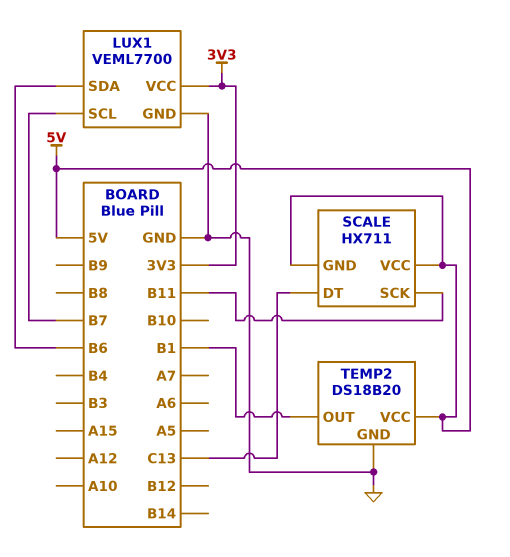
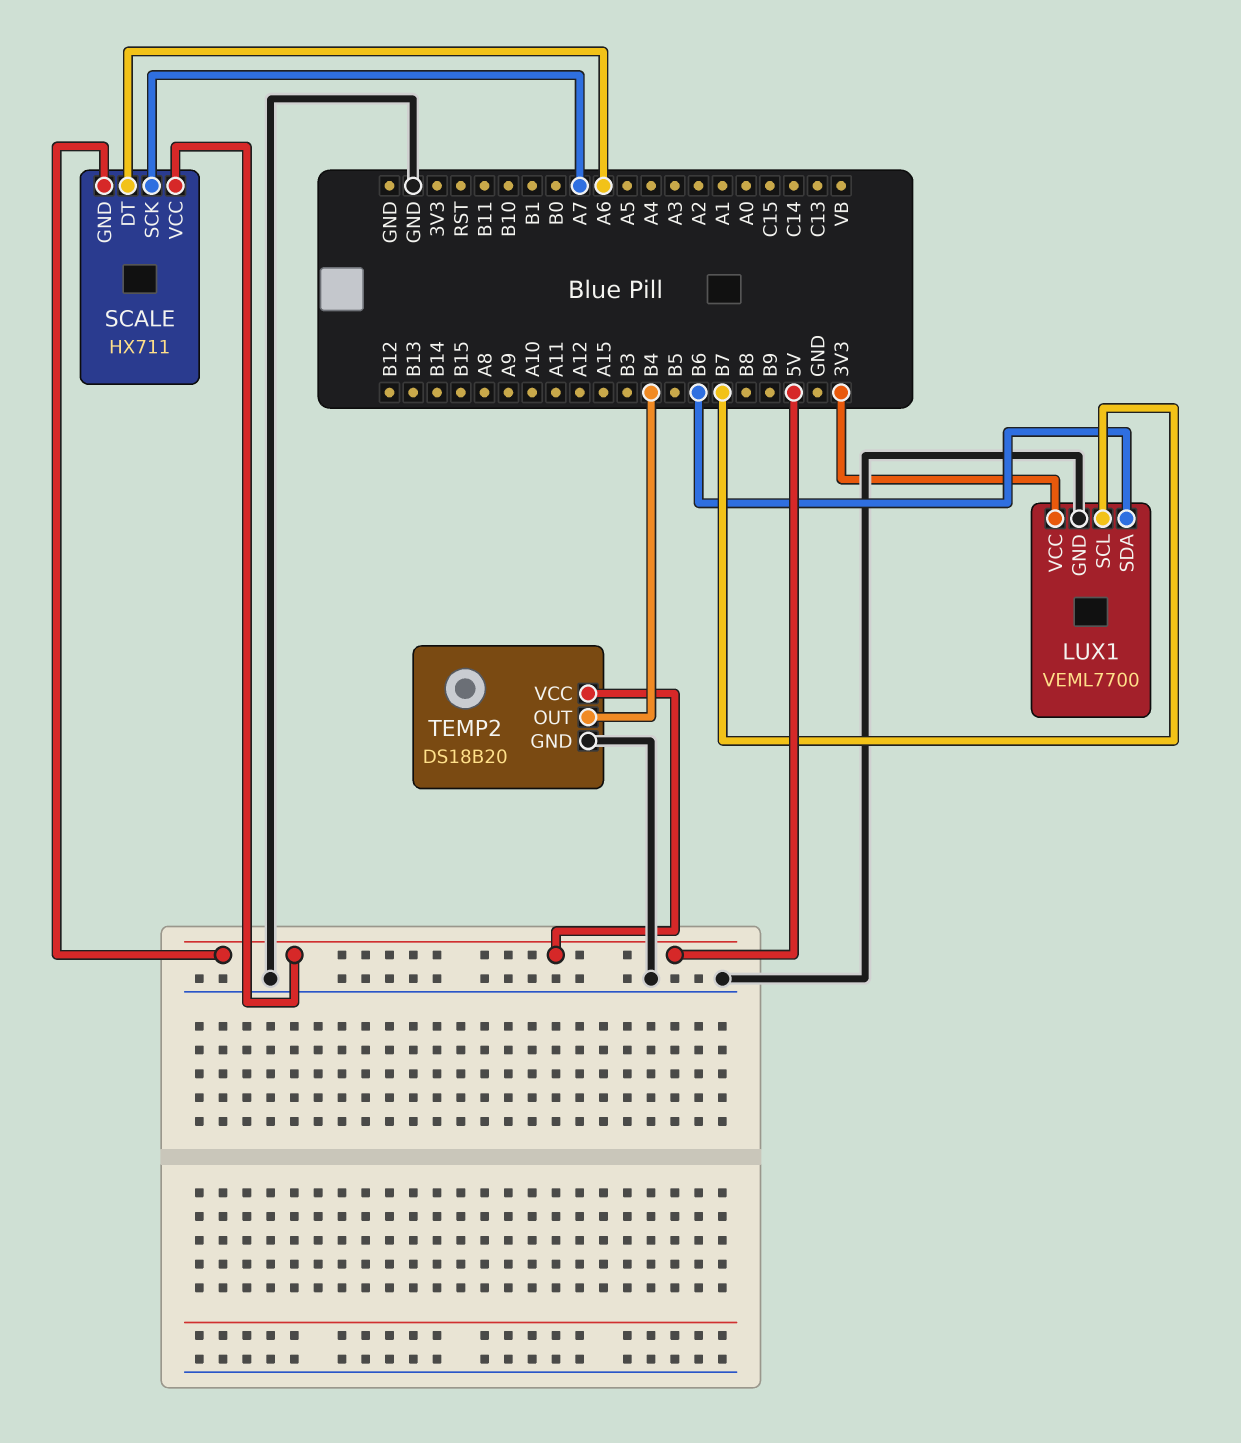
SCALE pin DT: C13 -> A6
SCALE pin SCK: B11 -> A7
TEMP2 pin OUT: B1 -> B4

